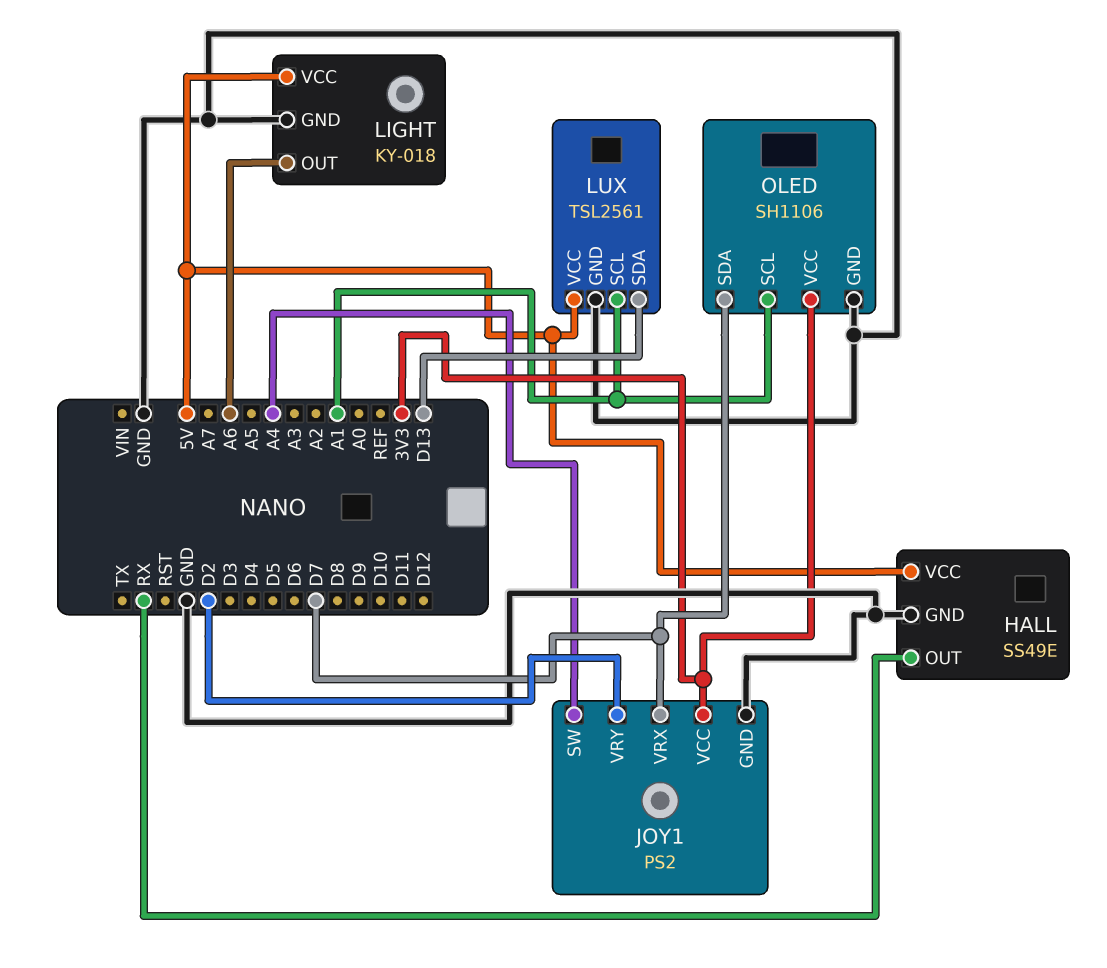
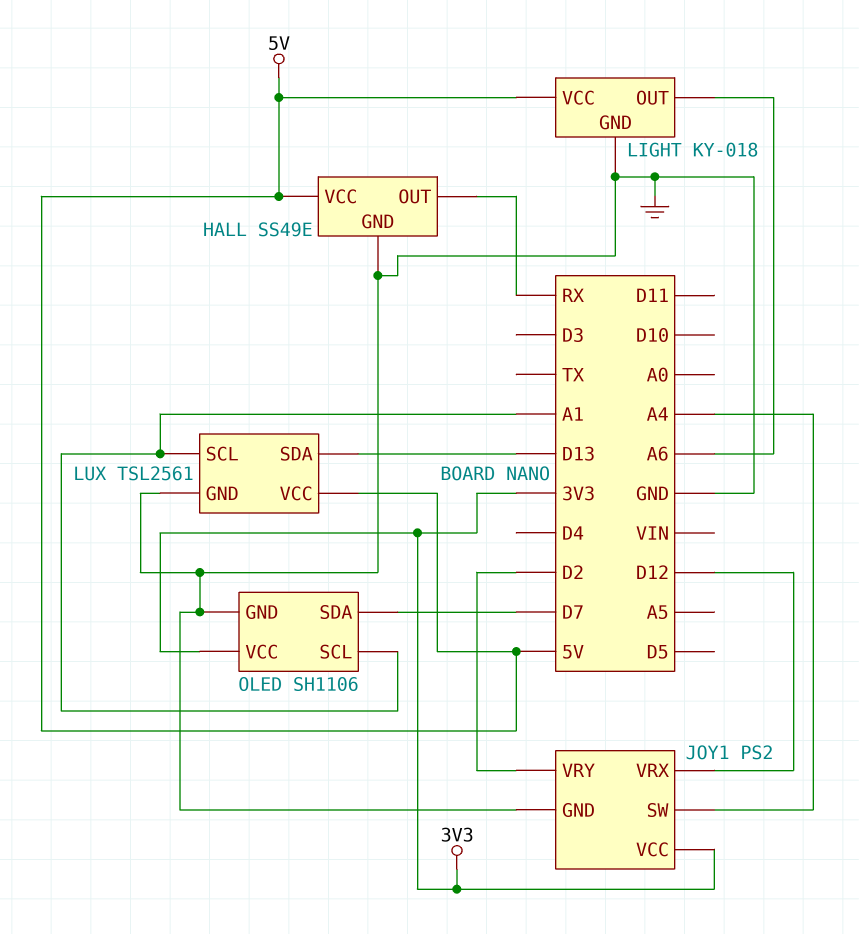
JOY1 pin VRX: D7 -> D12

